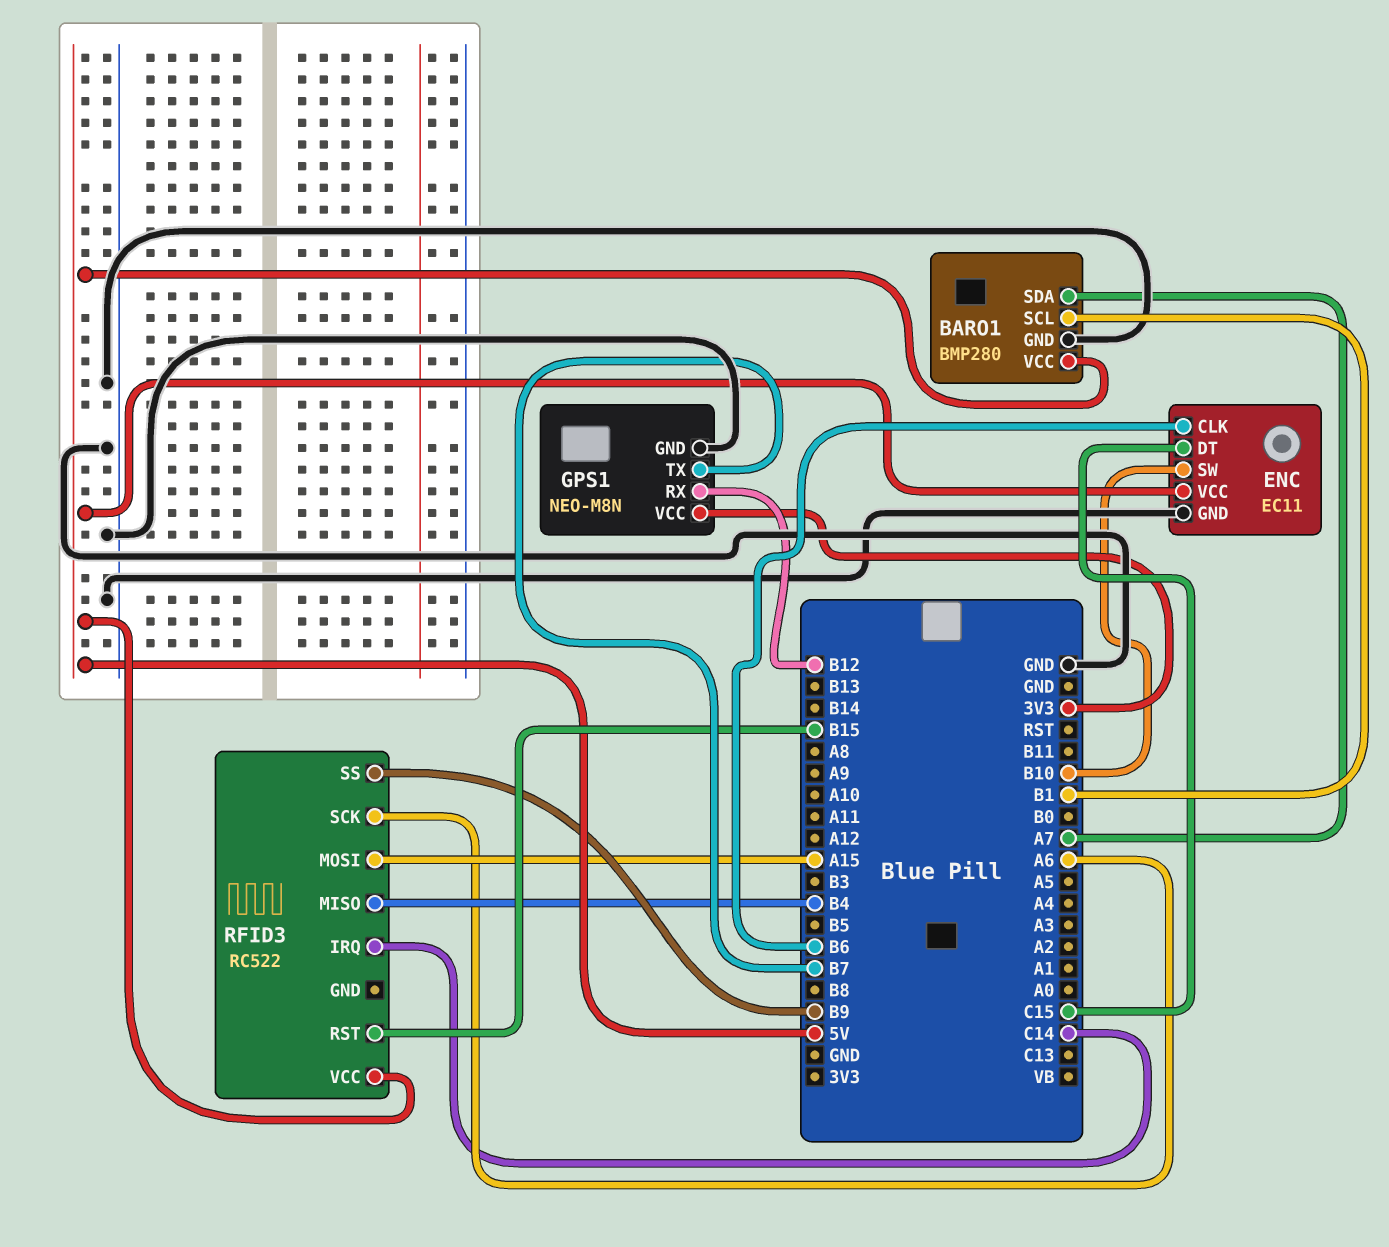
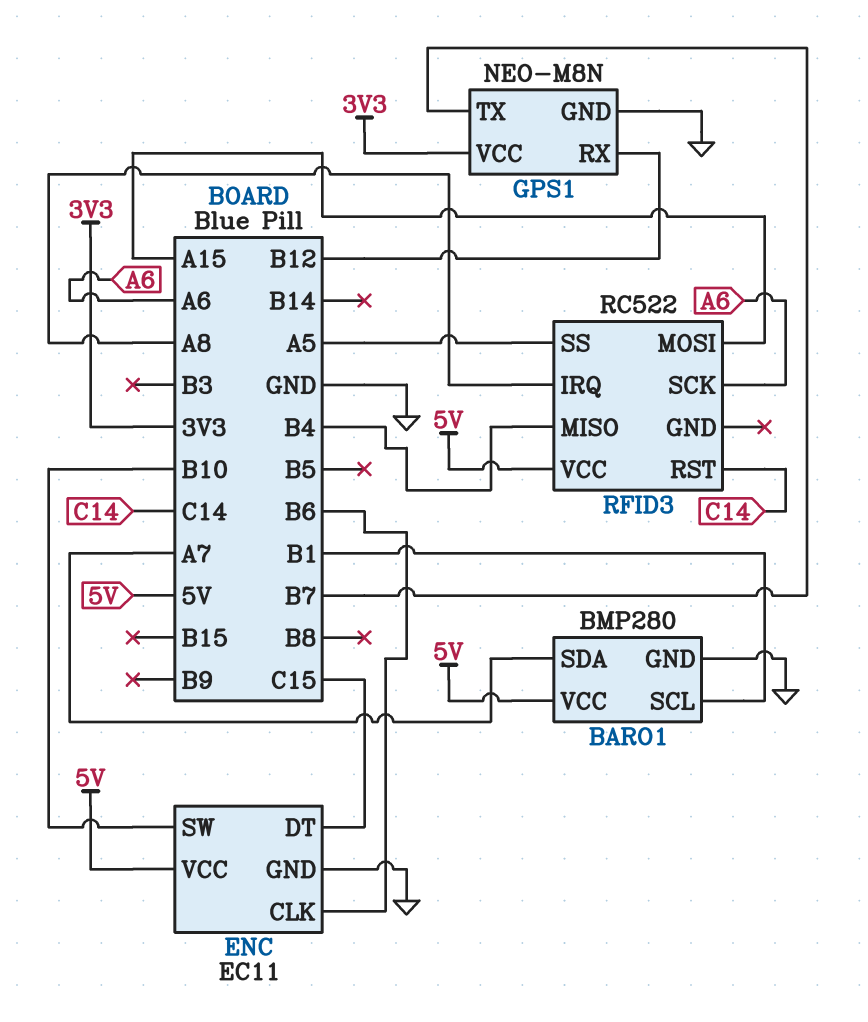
RFID3 pin IRQ: C14 -> A8
RFID3 pin RST: B15 -> C14
RFID3 pin SS: B9 -> A5

